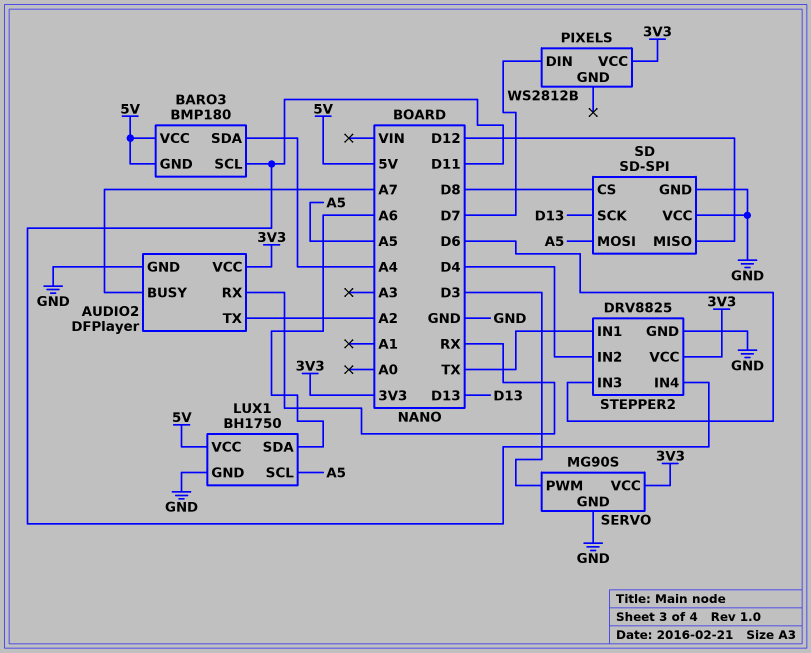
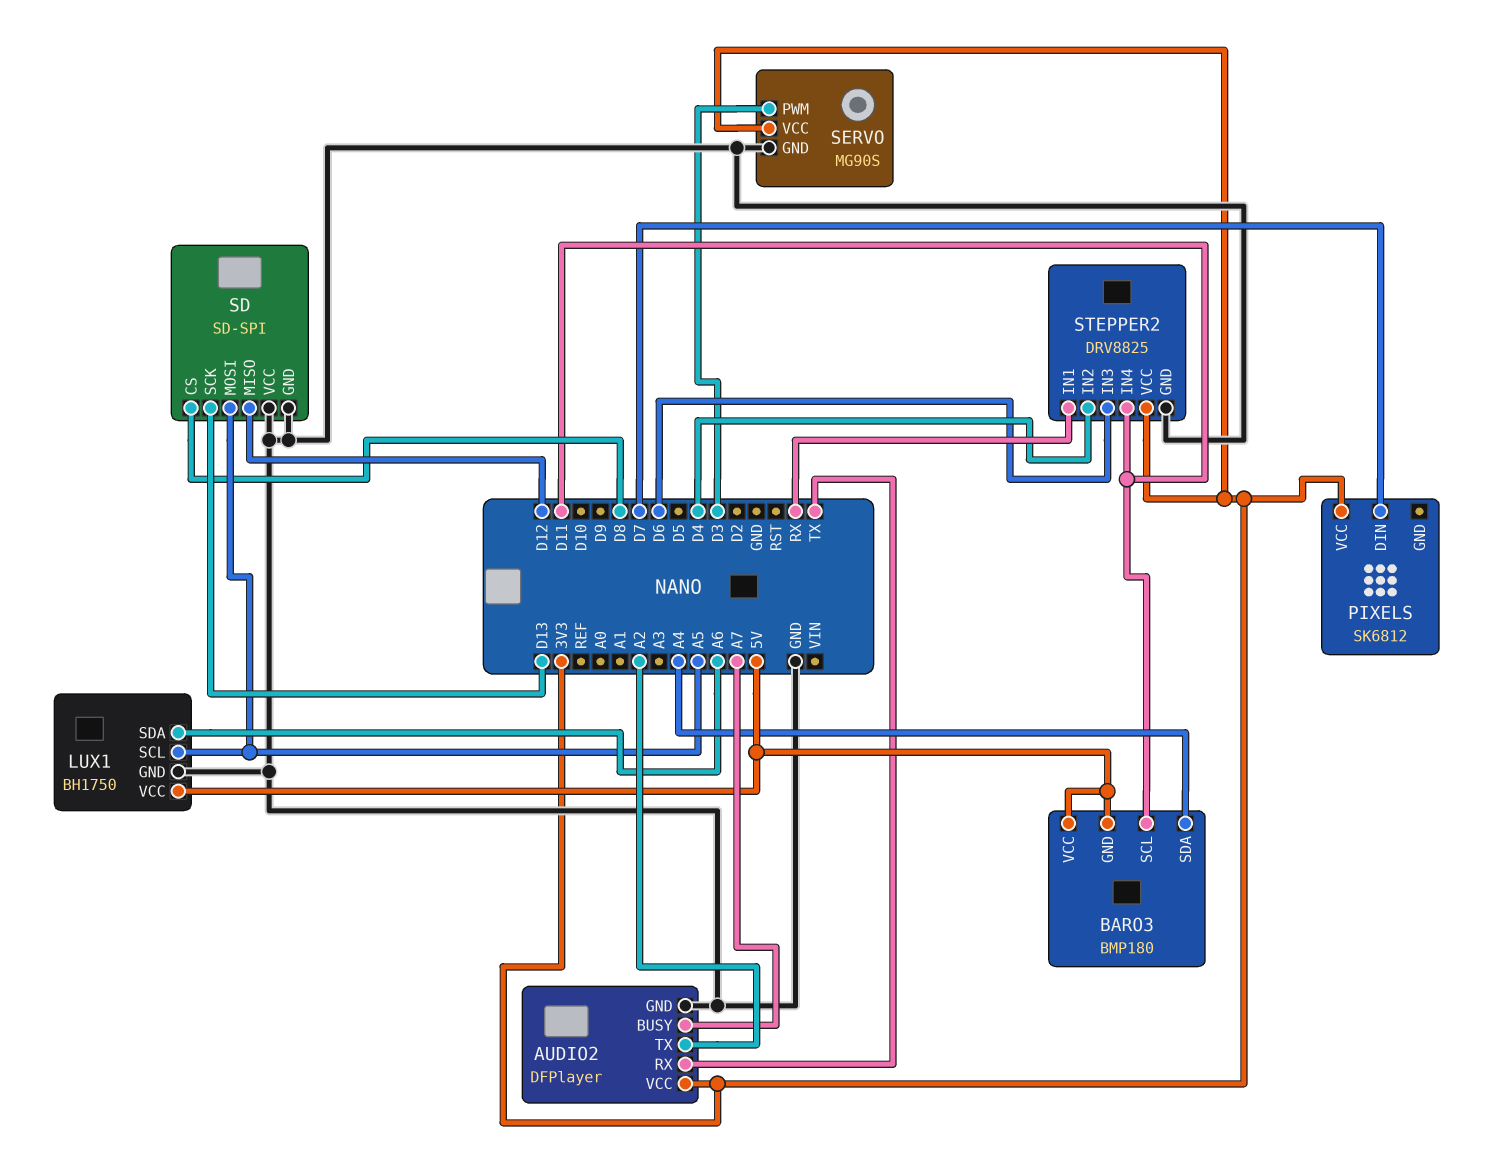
AUDIO2 pin RX: RX -> TX
PIXELS: WS2812B -> SK6812
STEPPER2 pin IN1: TX -> RX

